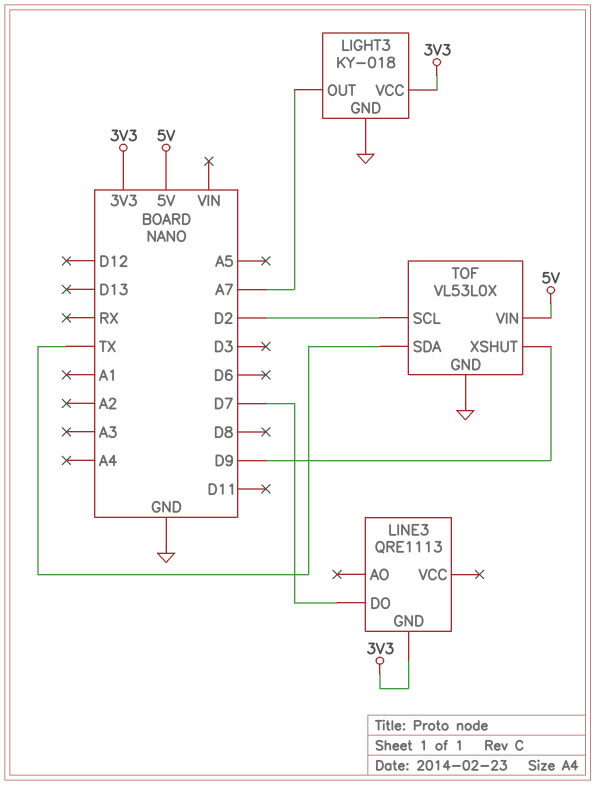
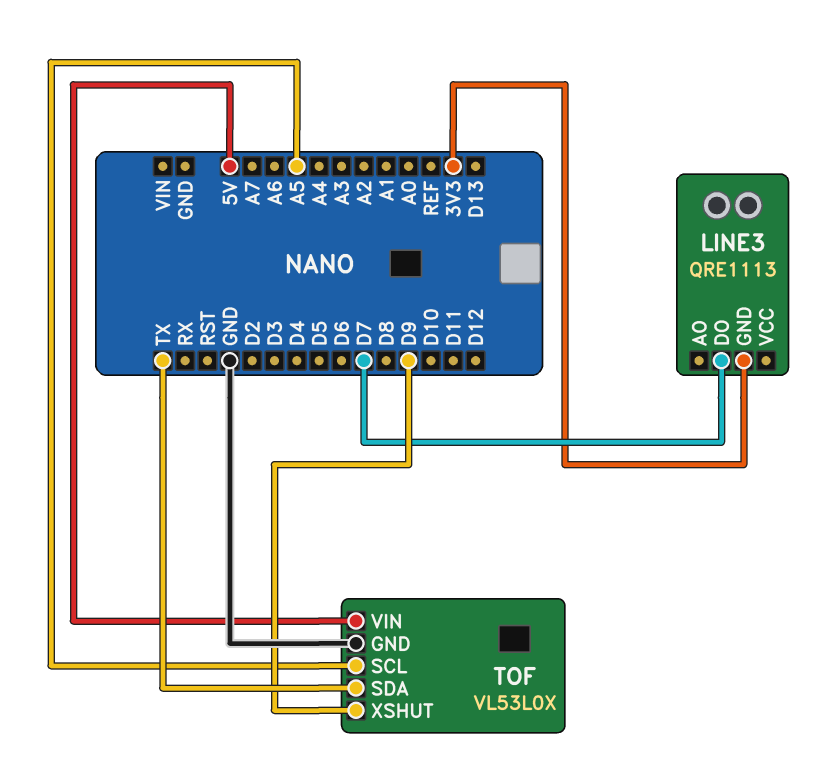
LIGHT3: KY-018 -> none
LIGHT3 pin GND: GND -> none
LIGHT3 pin OUT: A7 -> none
LIGHT3 pin VCC: 3V3 -> none
TOF pin SCL: D2 -> A5

